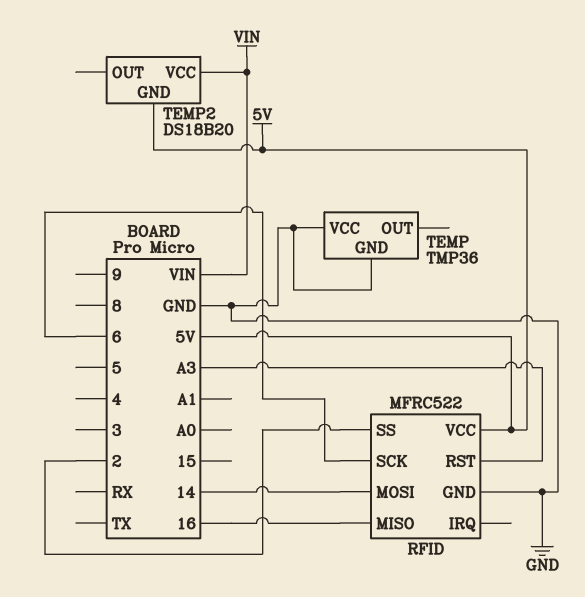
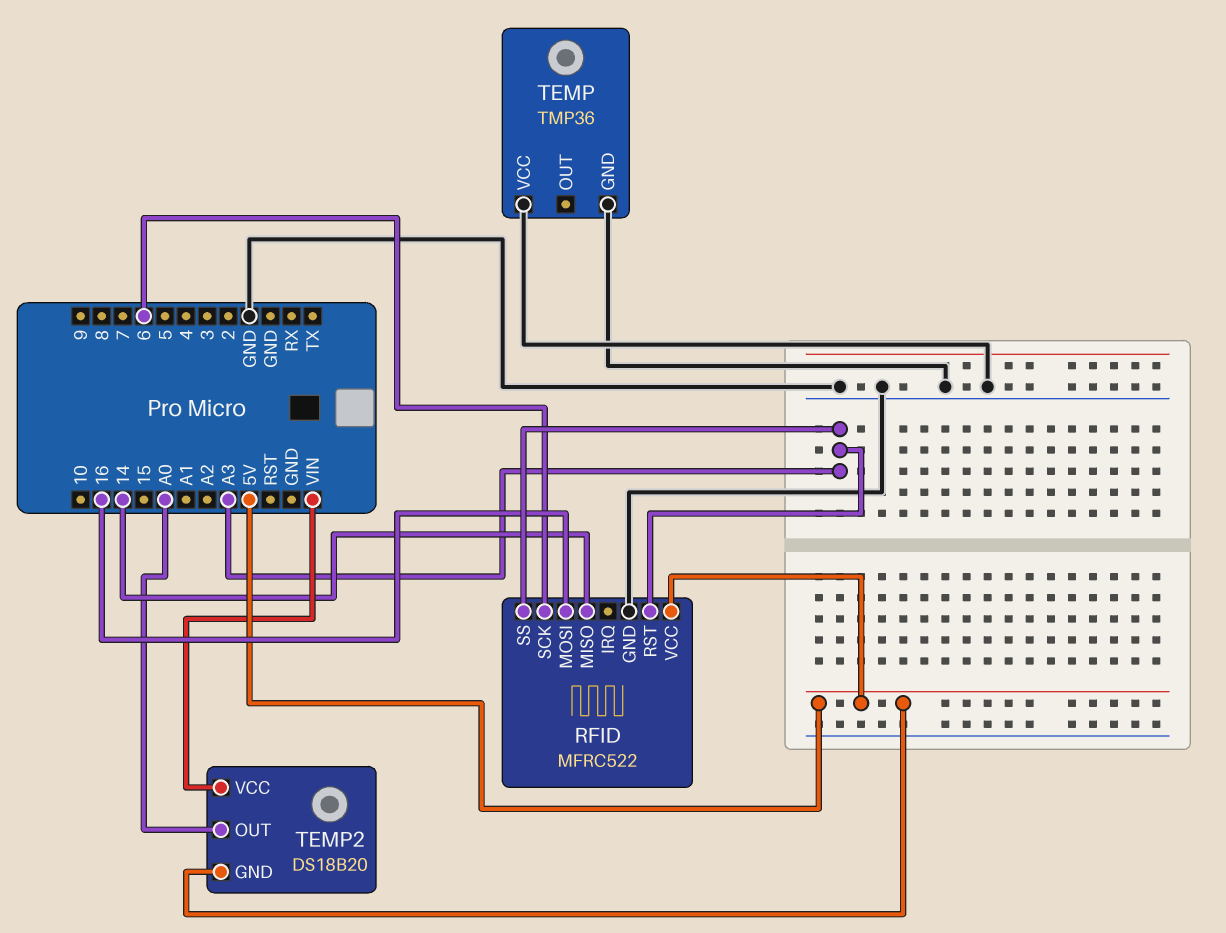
RFID pin MISO: 16 -> 14
RFID pin MOSI: 14 -> 16
RFID pin SS: 2 -> A3
TEMP2 pin OUT: none -> A0

